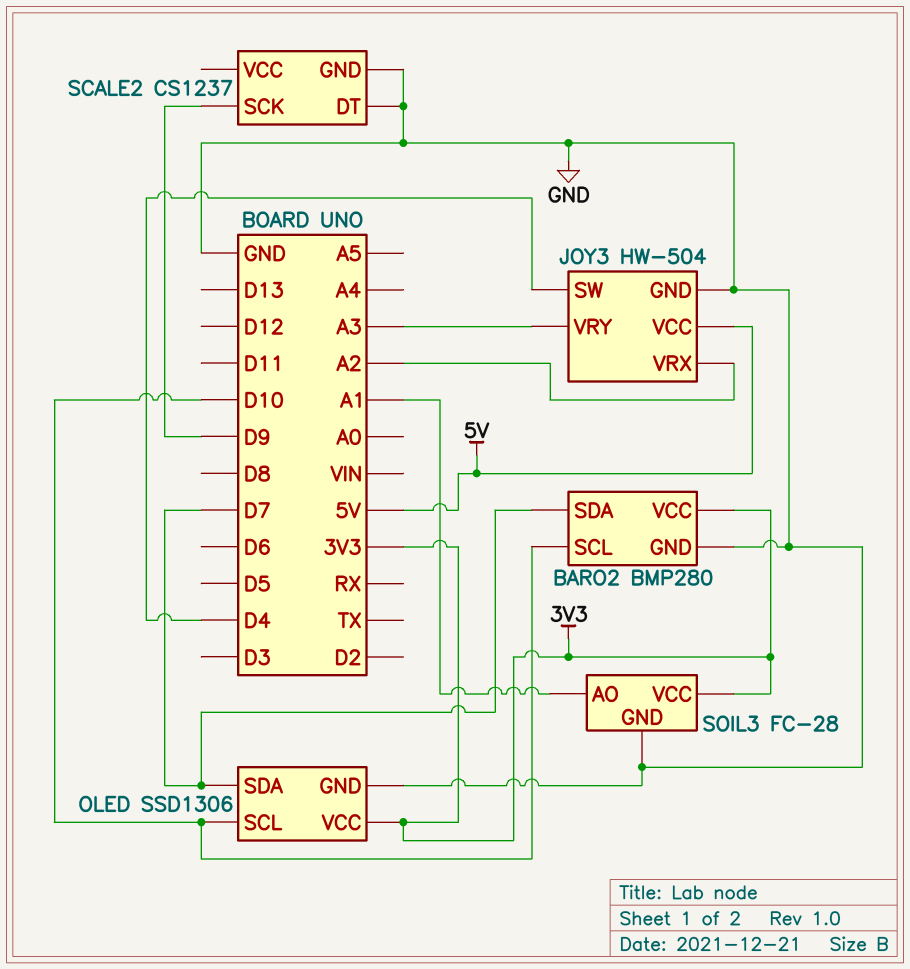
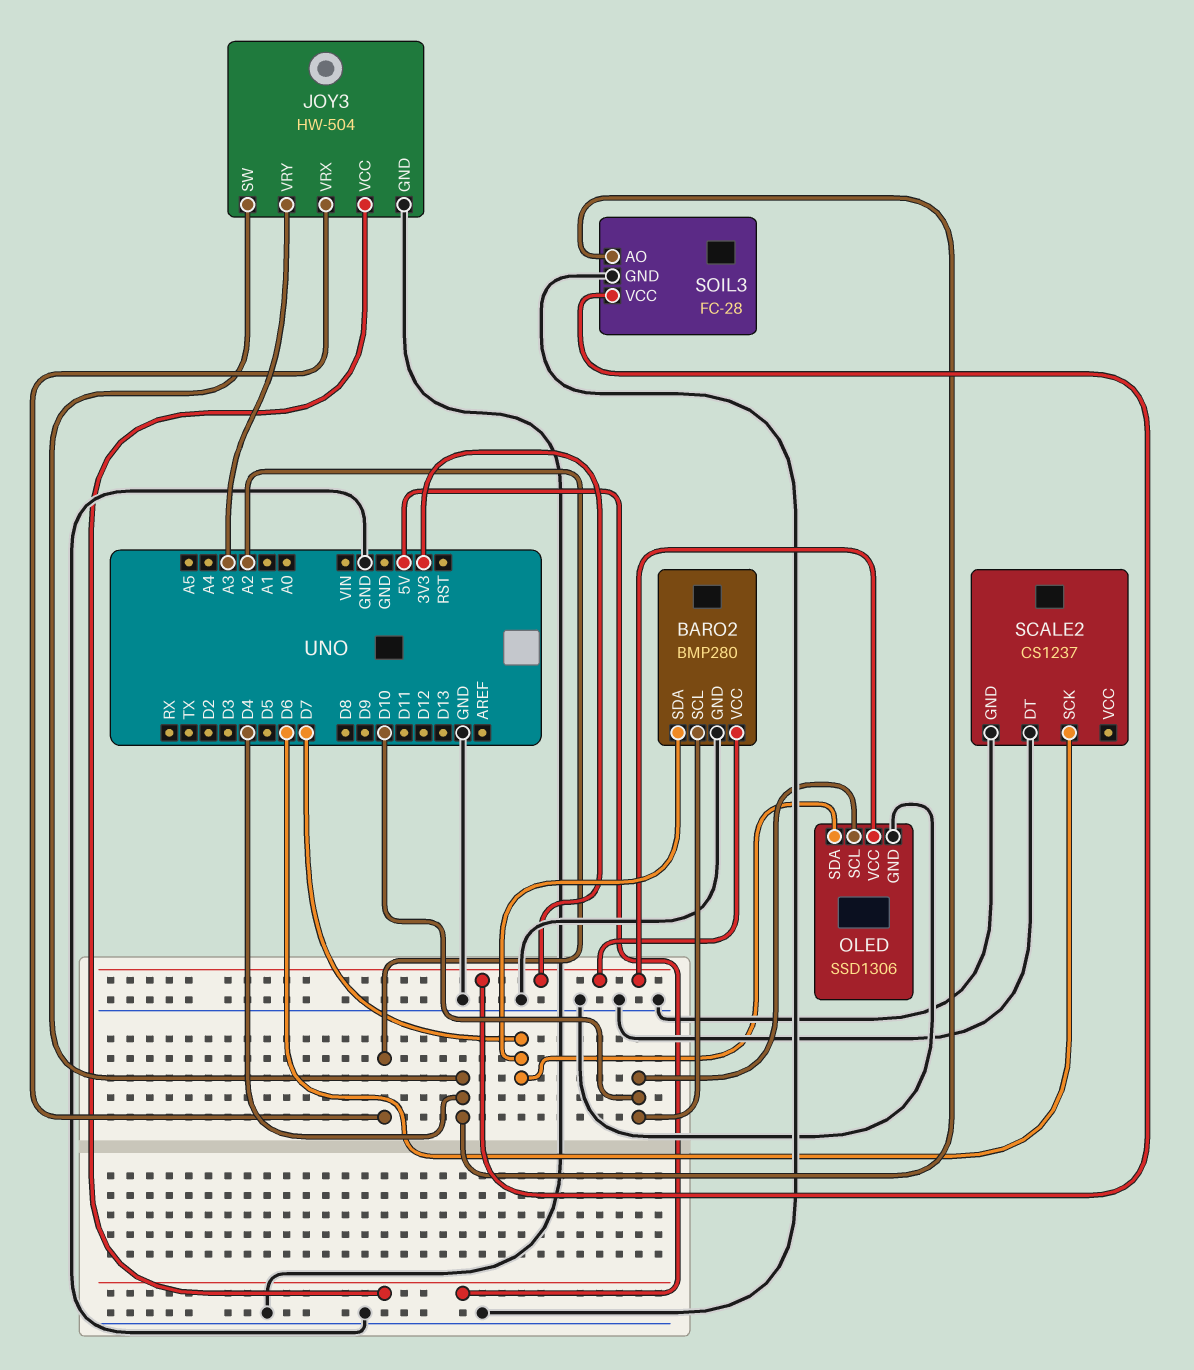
SCALE2 pin SCK: D9 -> D6
SOIL3 pin AO: A1 -> D4

